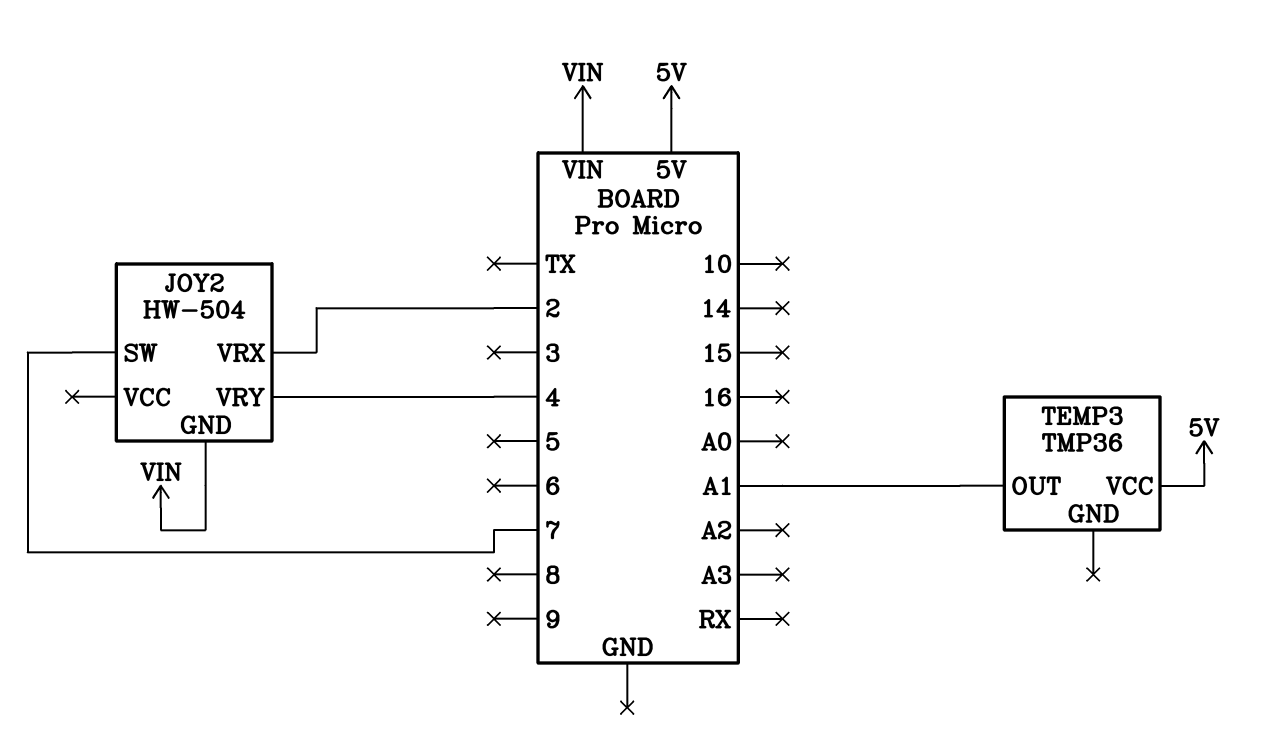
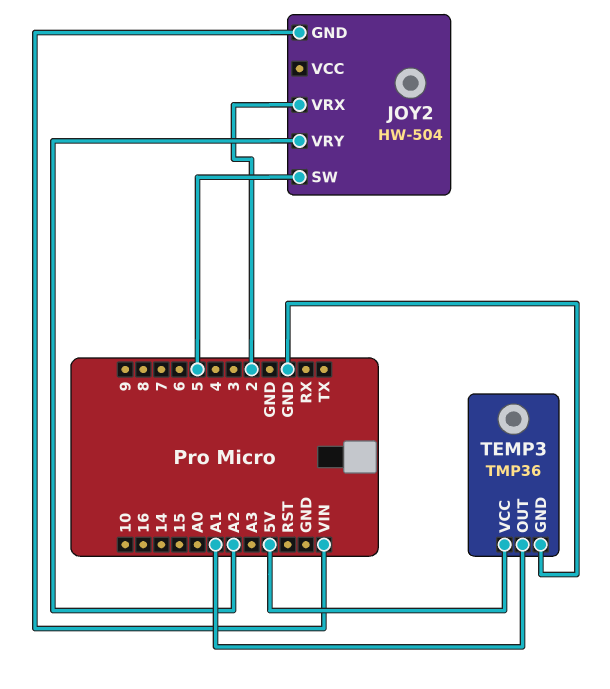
JOY2 pin SW: 7 -> 5
JOY2 pin VRY: 4 -> A2
TEMP3 pin GND: none -> GND

